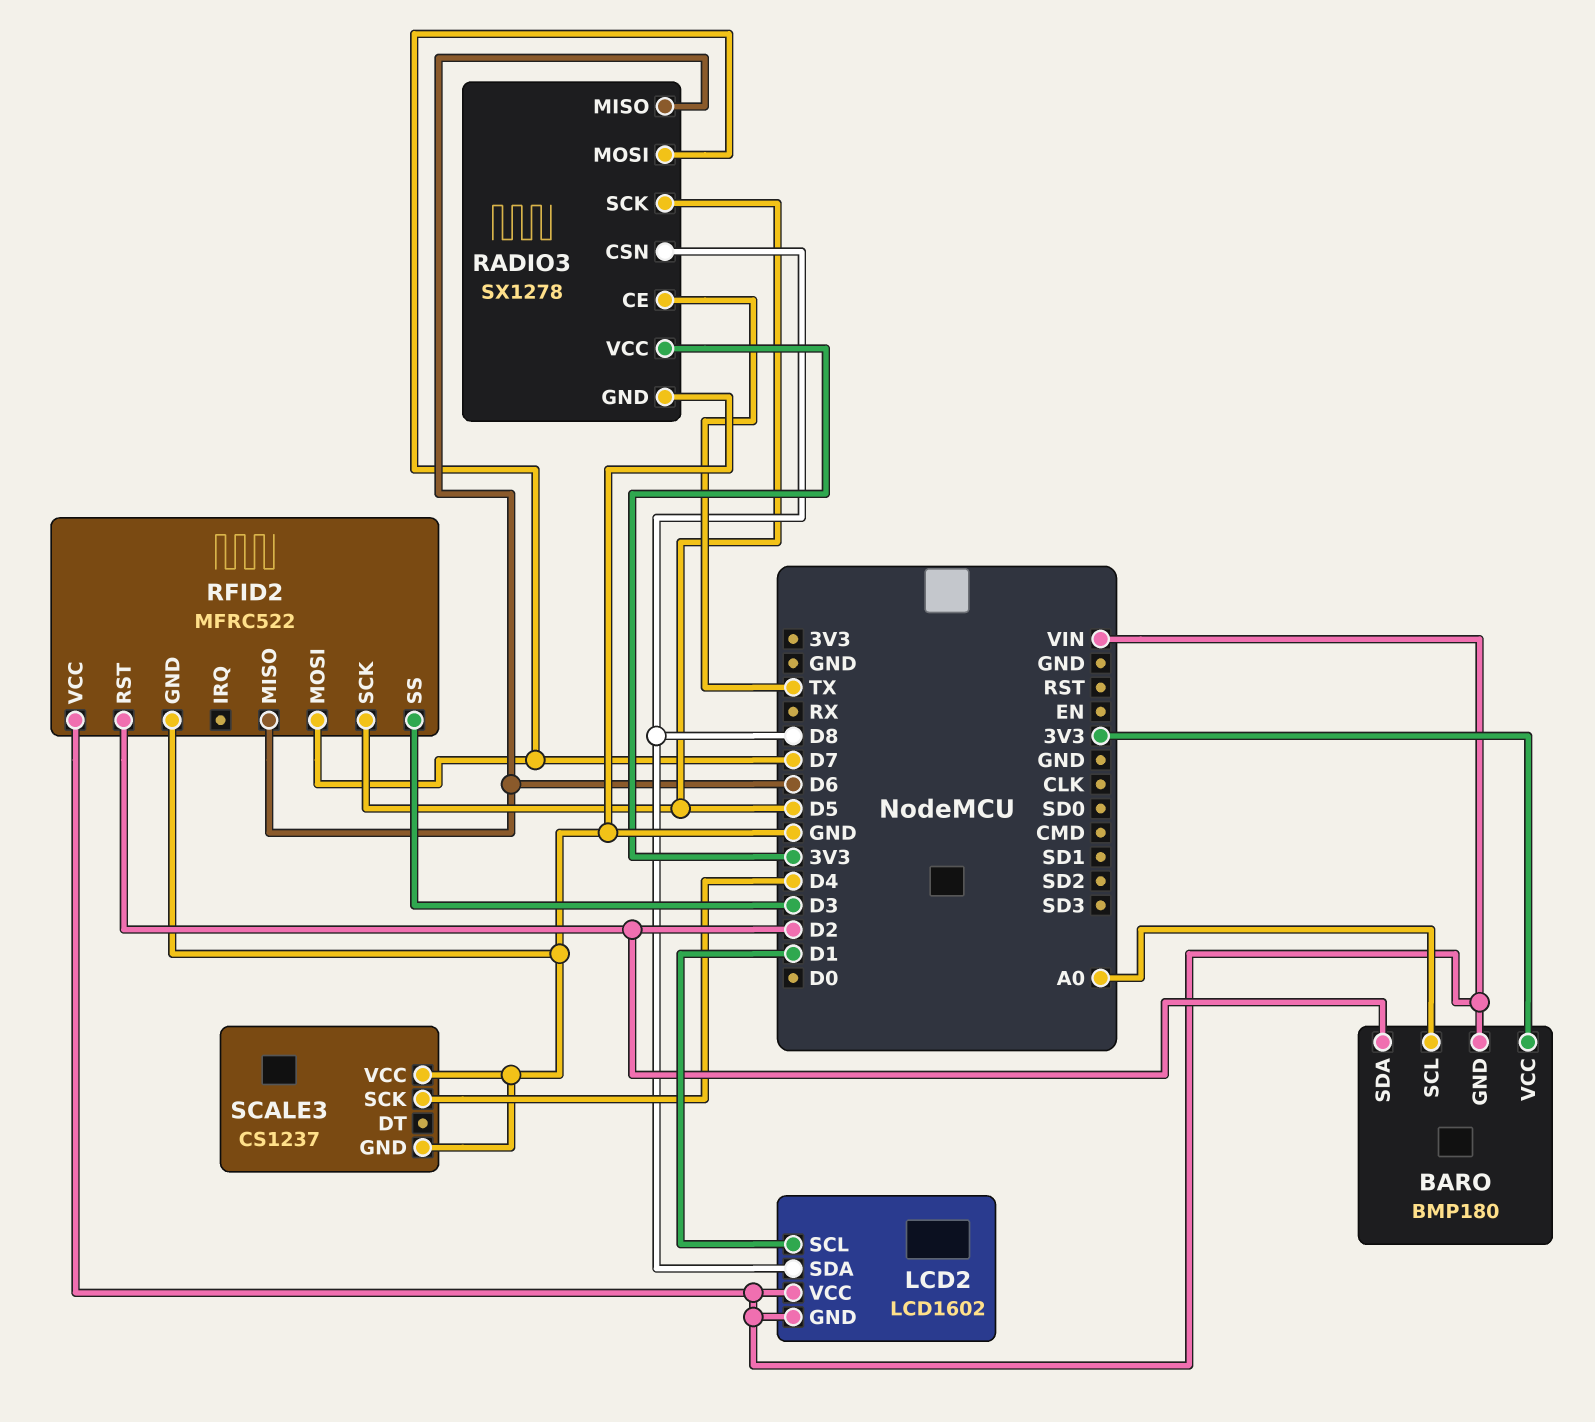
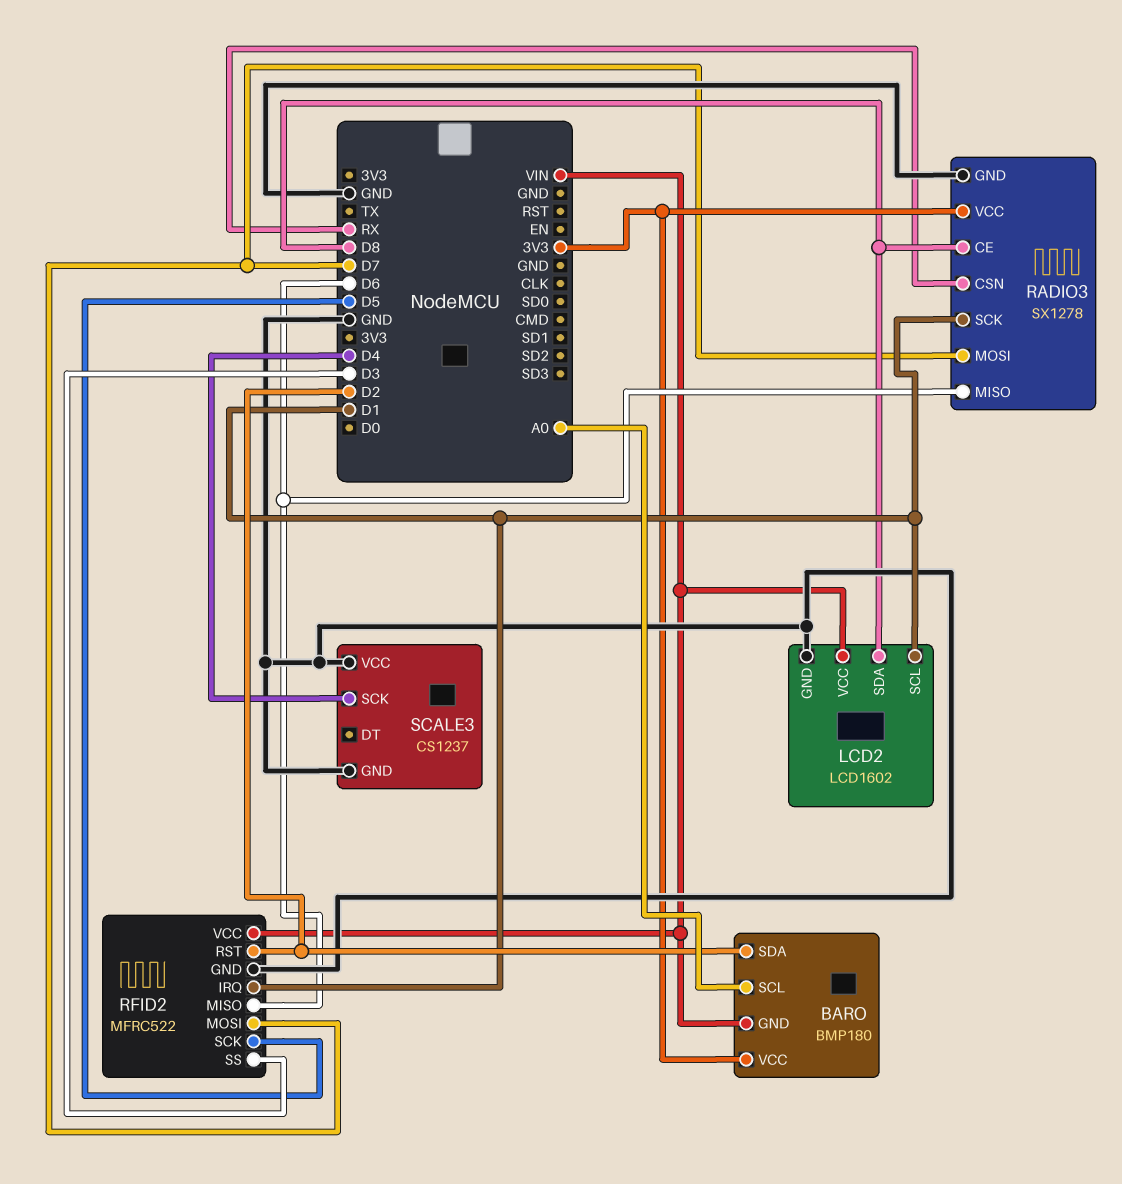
LCD2 pin GND: VIN -> GND
RADIO3 pin CE: TX -> D8
RADIO3 pin CSN: D8 -> RX
RADIO3 pin SCK: D5 -> D1
RFID2 pin IRQ: none -> D1

